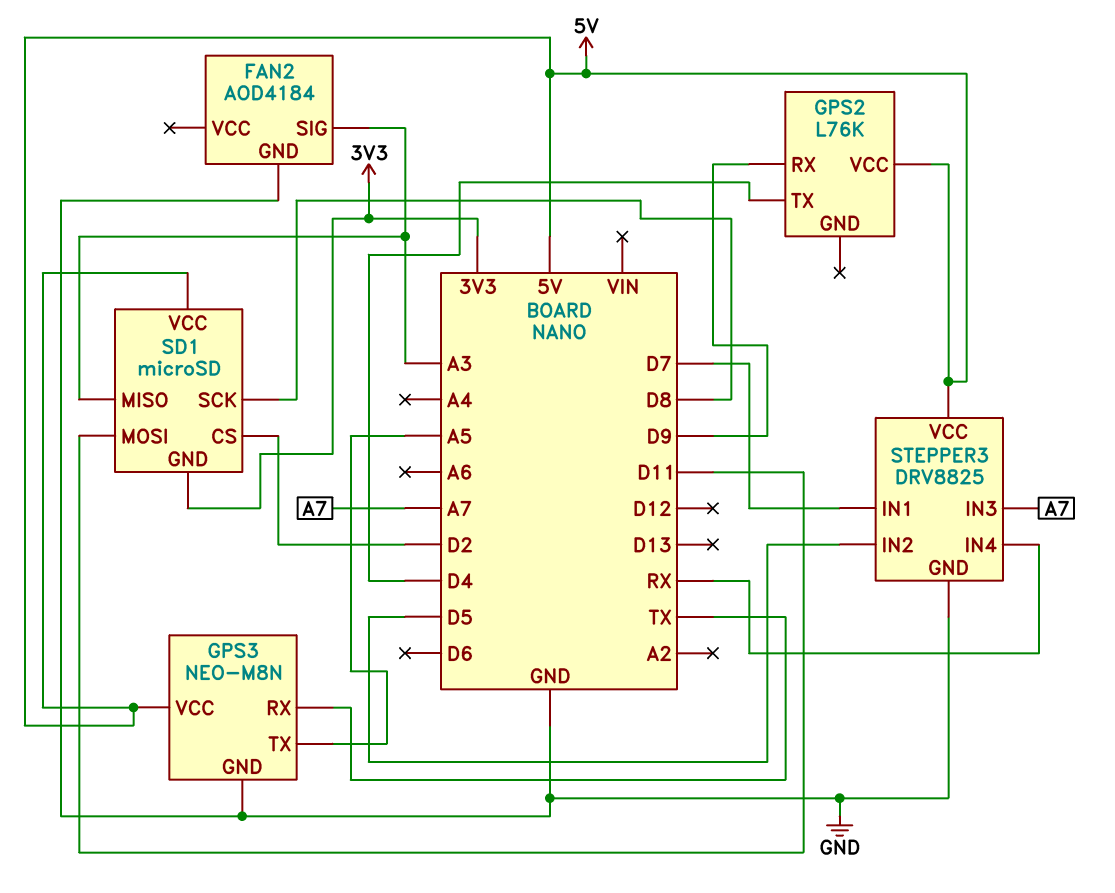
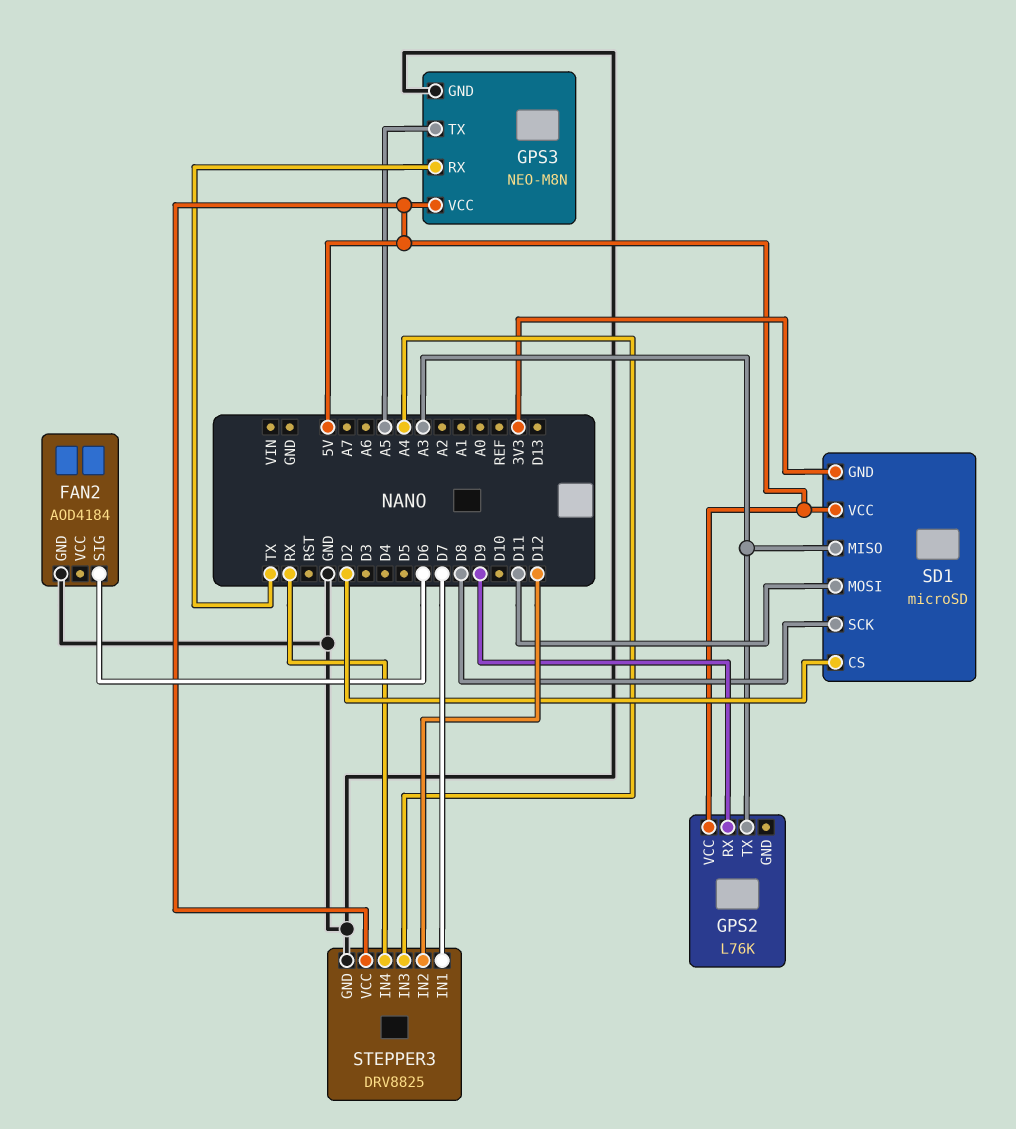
FAN2 pin SIG: A3 -> D6
GPS2 pin TX: D4 -> A3
STEPPER3 pin IN2: D5 -> D12
STEPPER3 pin IN3: A7 -> A4

